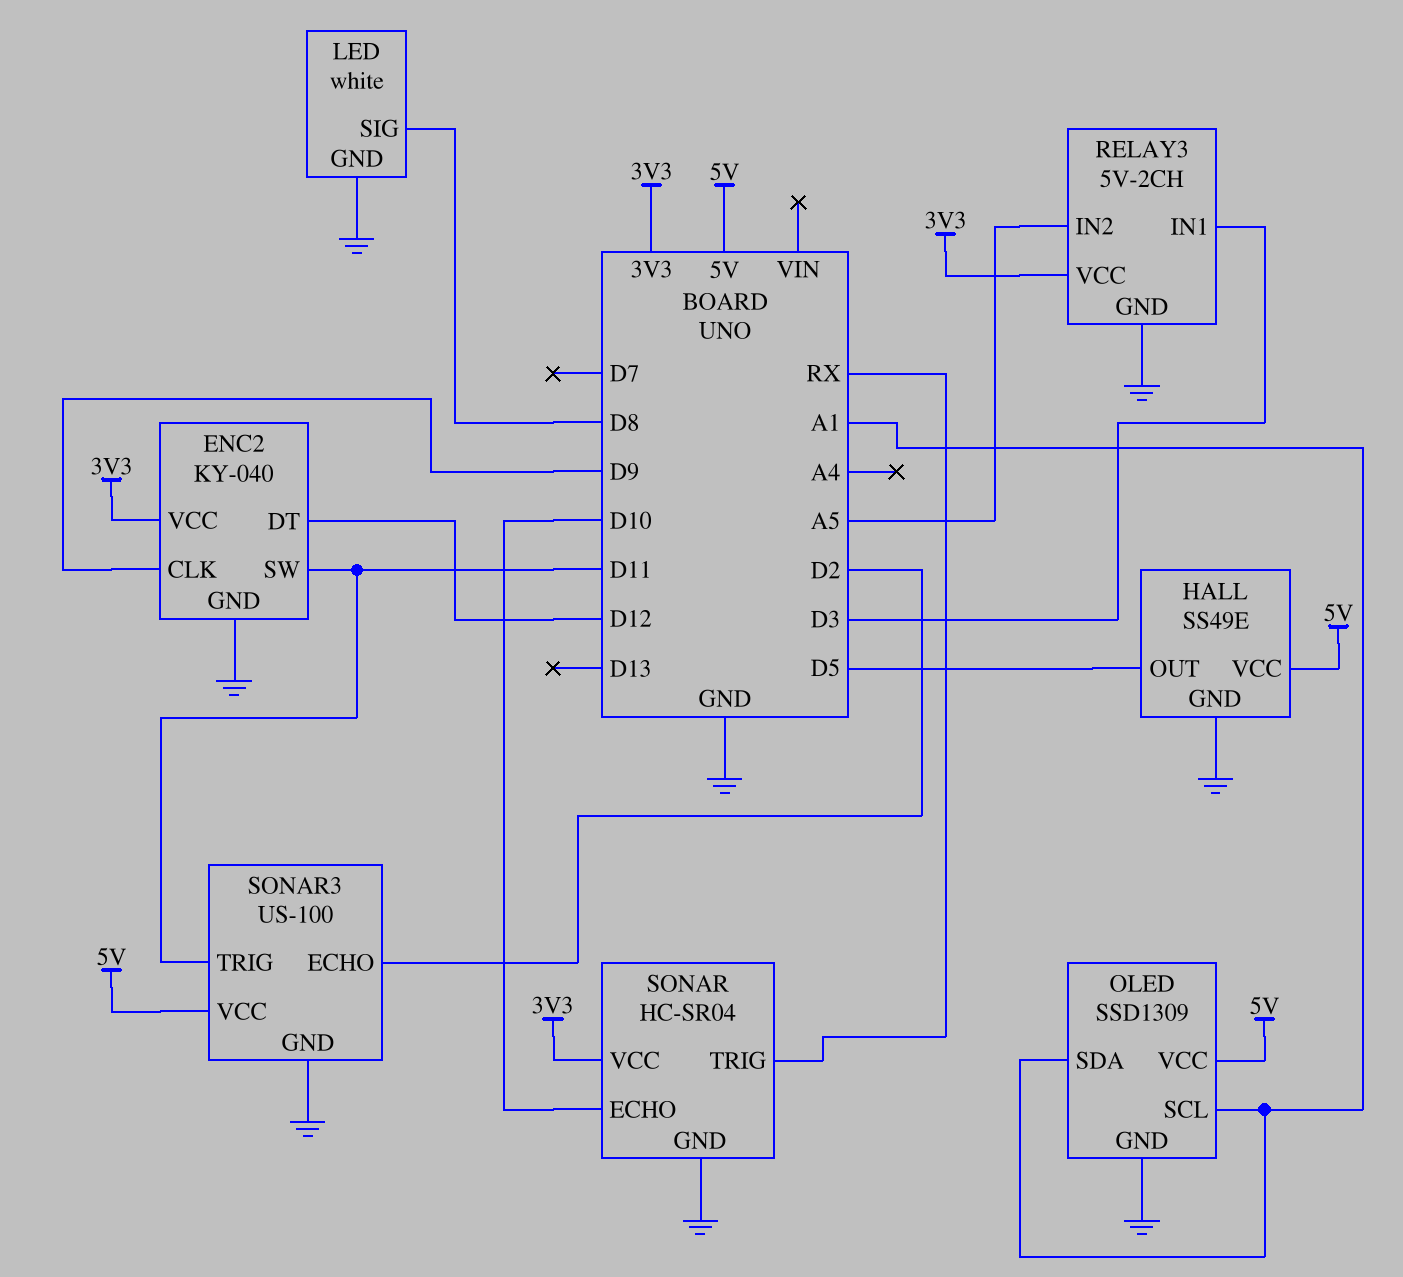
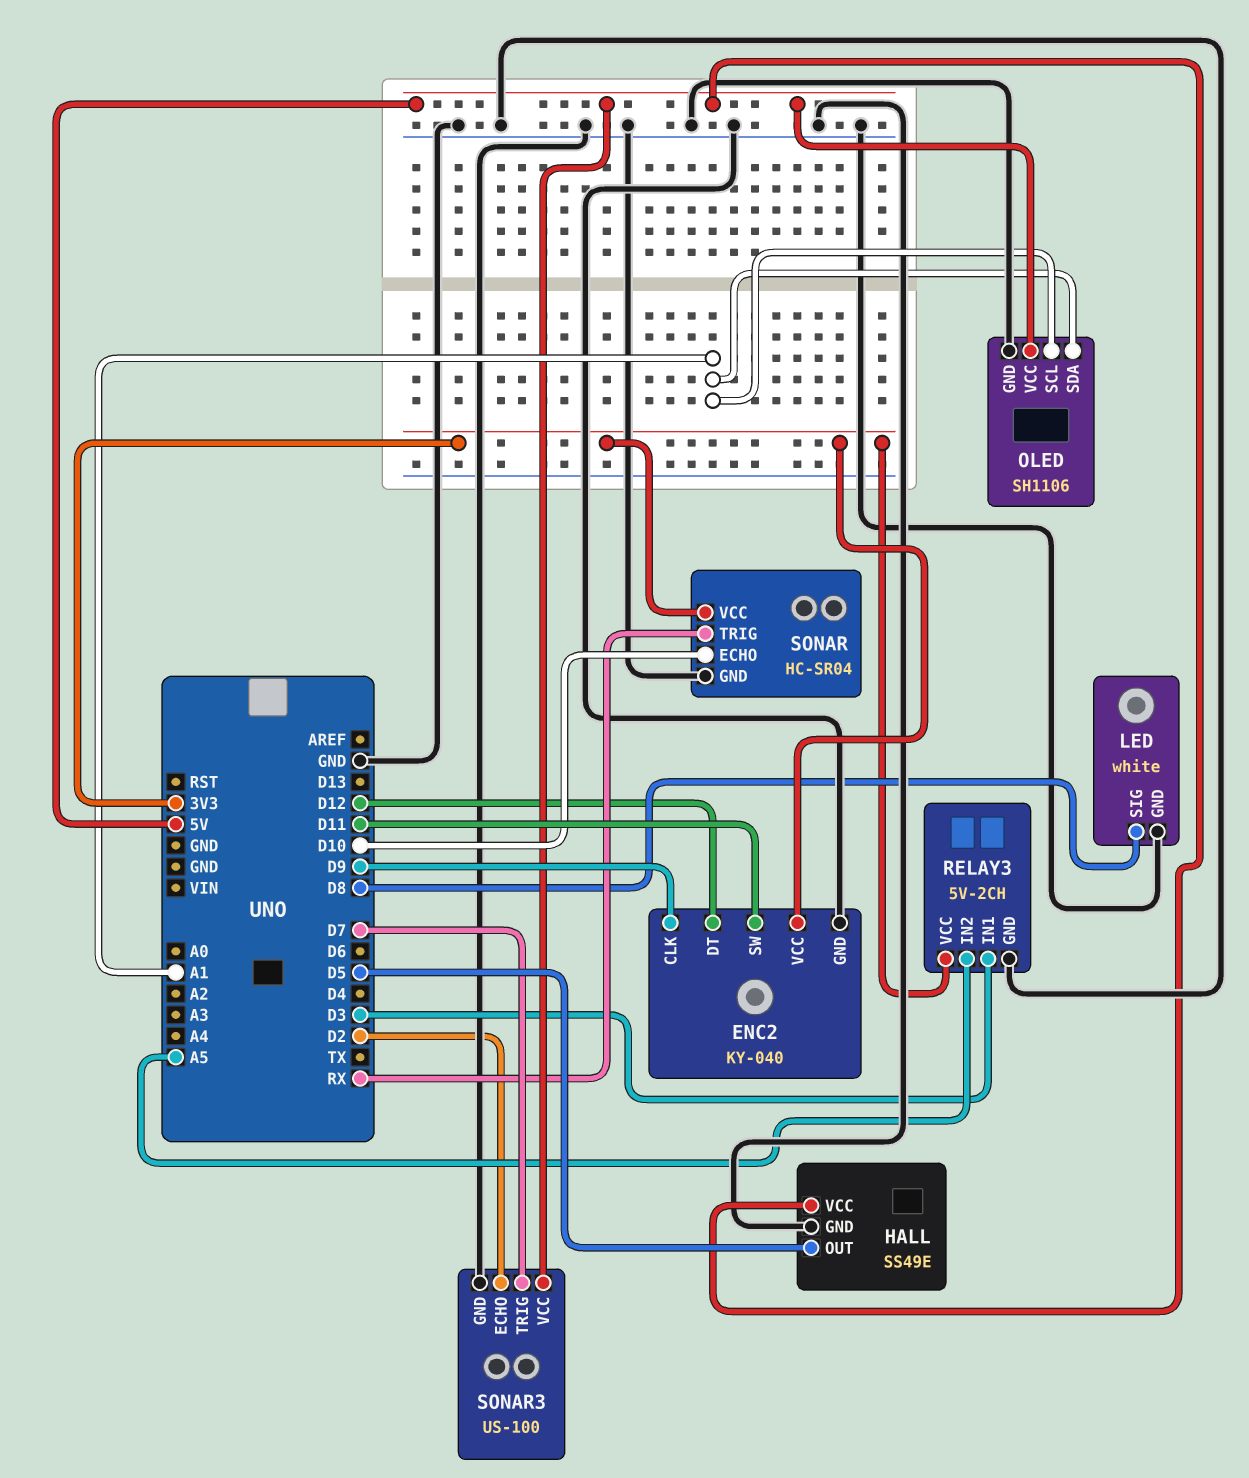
OLED: SSD1309 -> SH1106
SONAR3 pin TRIG: D11 -> D7

